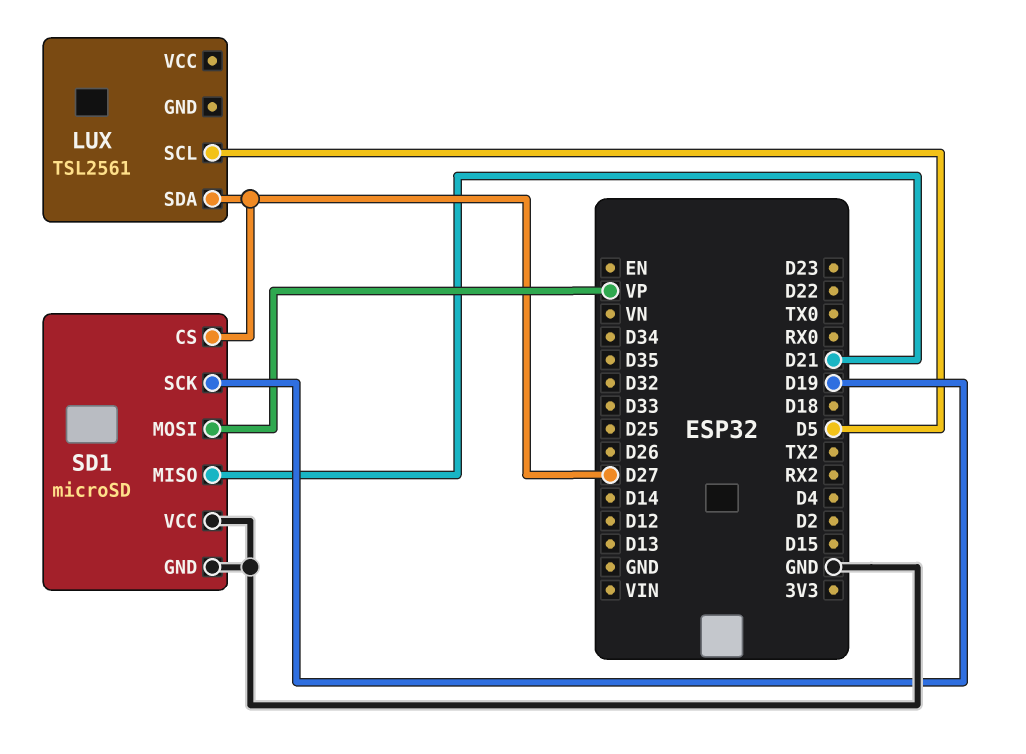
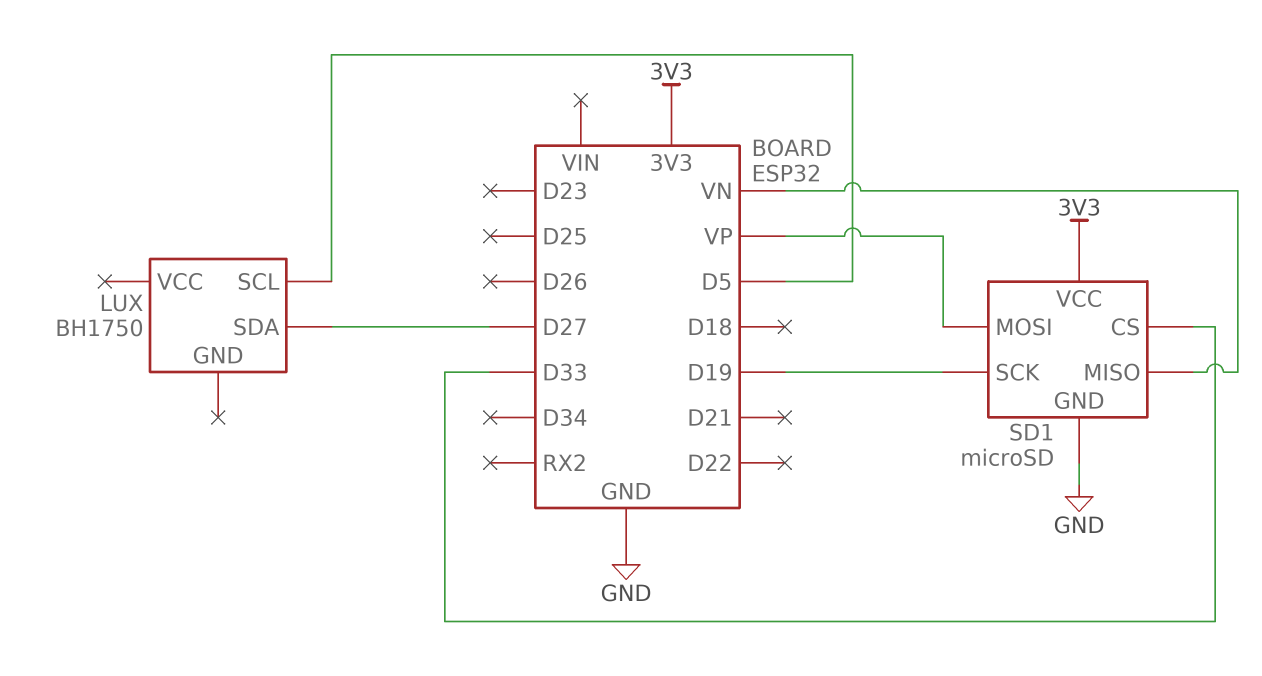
LUX: TSL2561 -> BH1750
SD1 pin CS: D27 -> D33
SD1 pin MISO: D21 -> VN
SD1 pin VCC: GND -> 3V3

